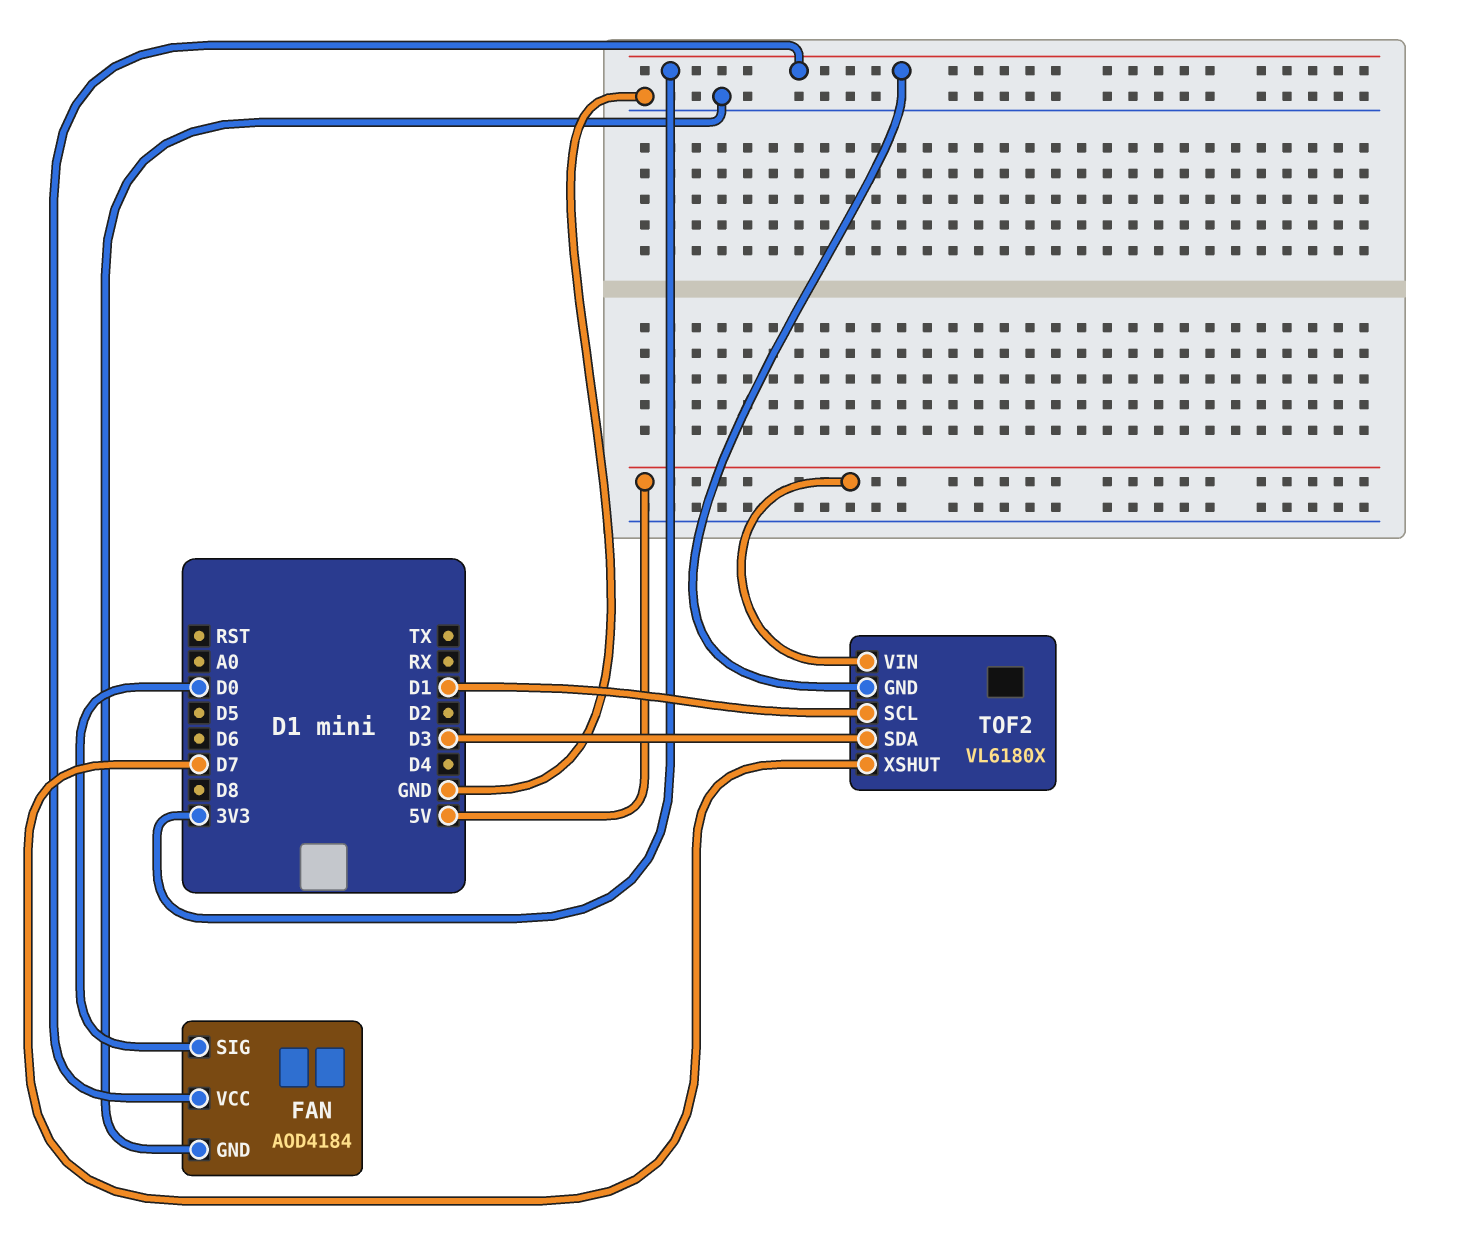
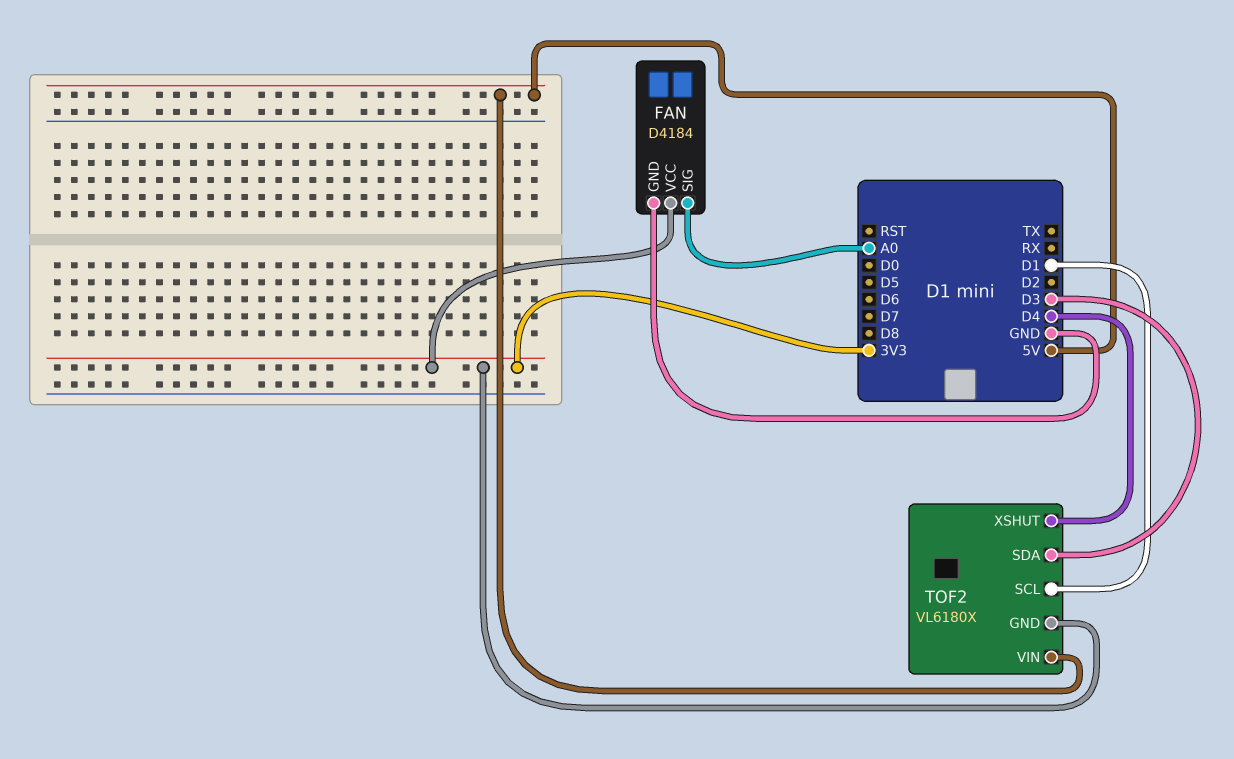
FAN: AOD4184 -> D4184
FAN pin SIG: D0 -> A0
TOF2 pin XSHUT: D7 -> D4

